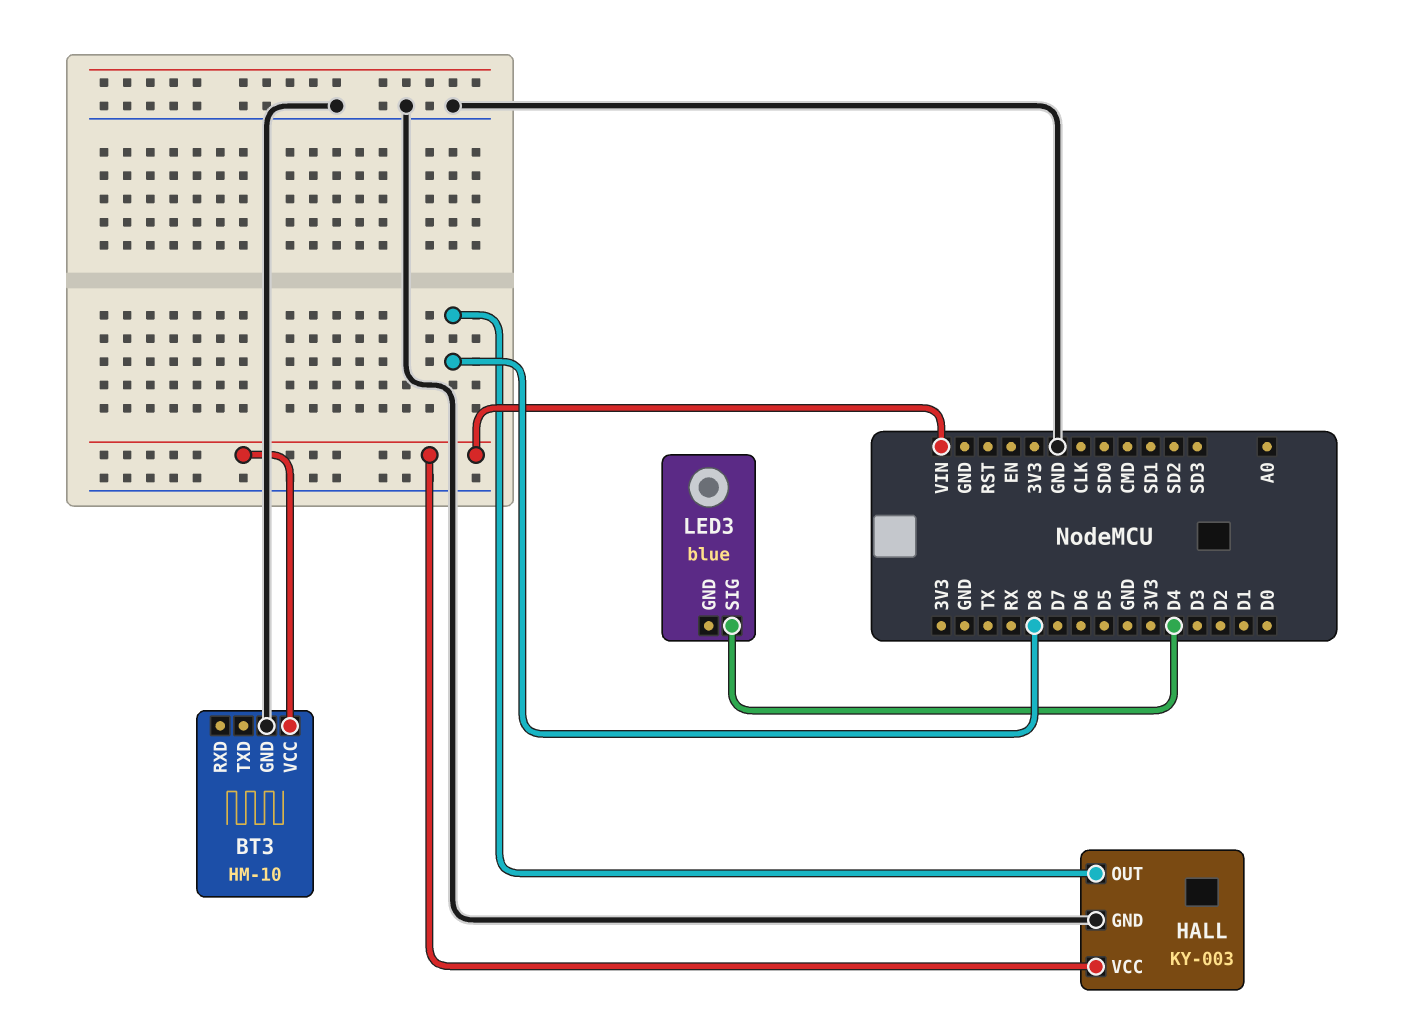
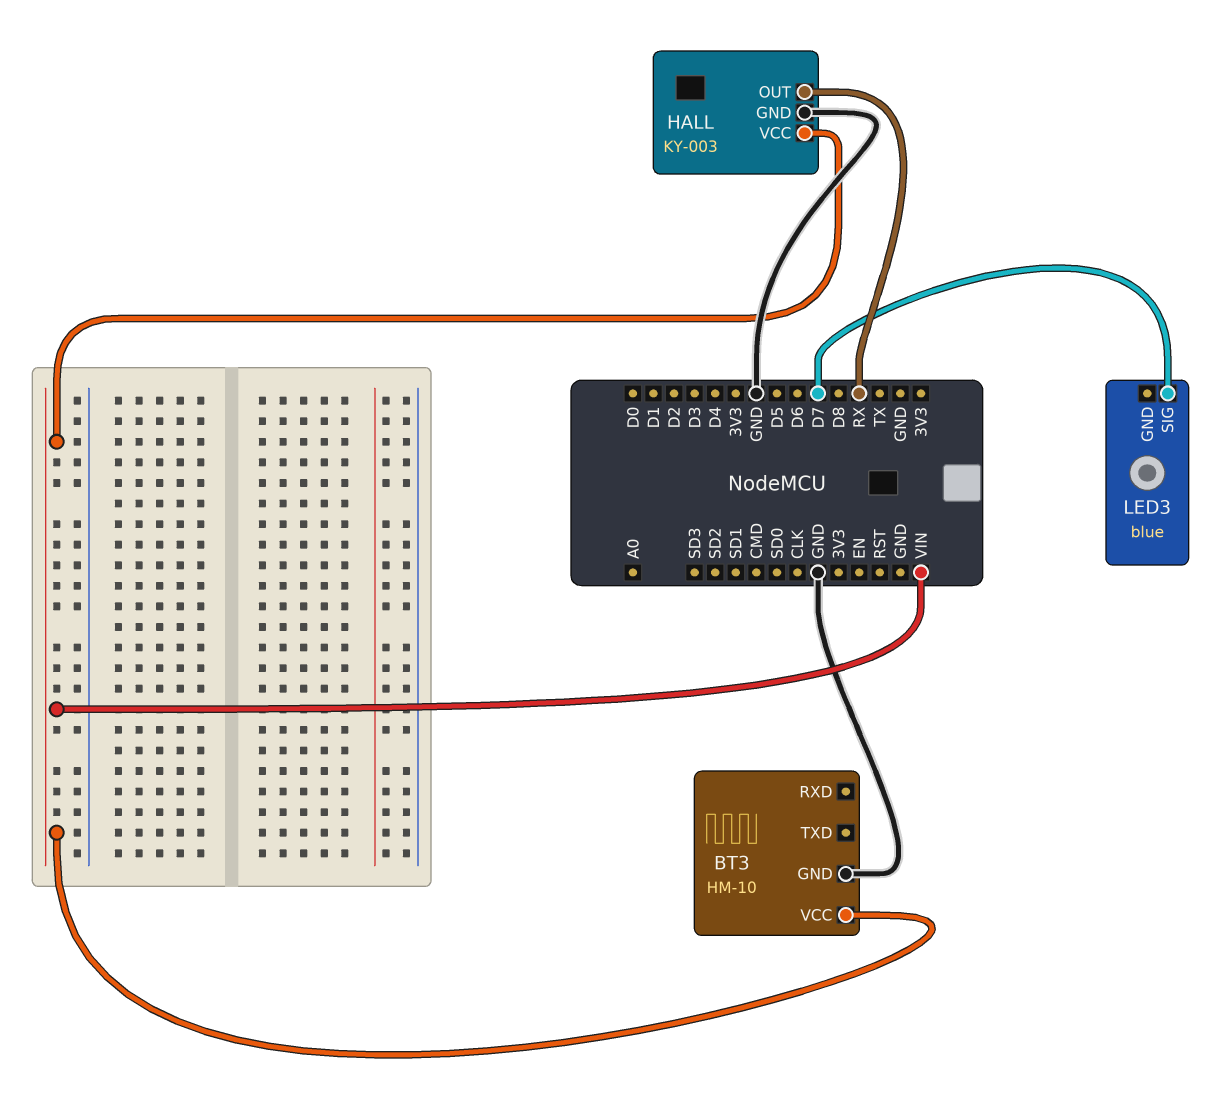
HALL pin OUT: D8 -> RX
LED3 pin SIG: D4 -> D7

